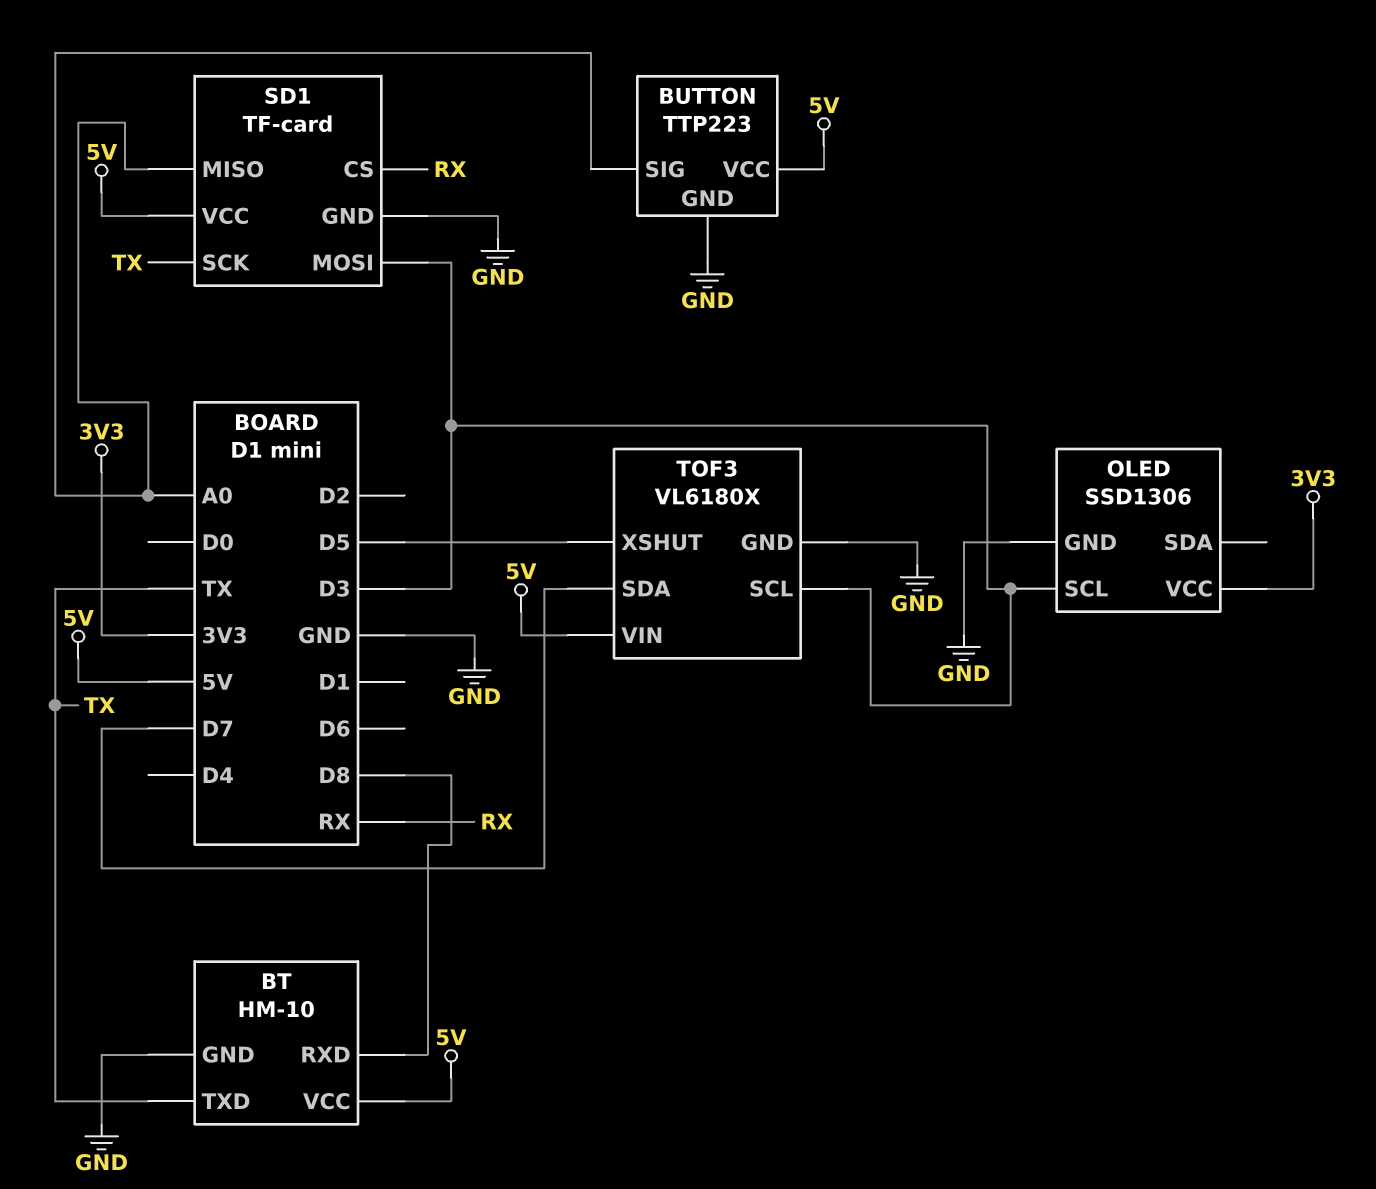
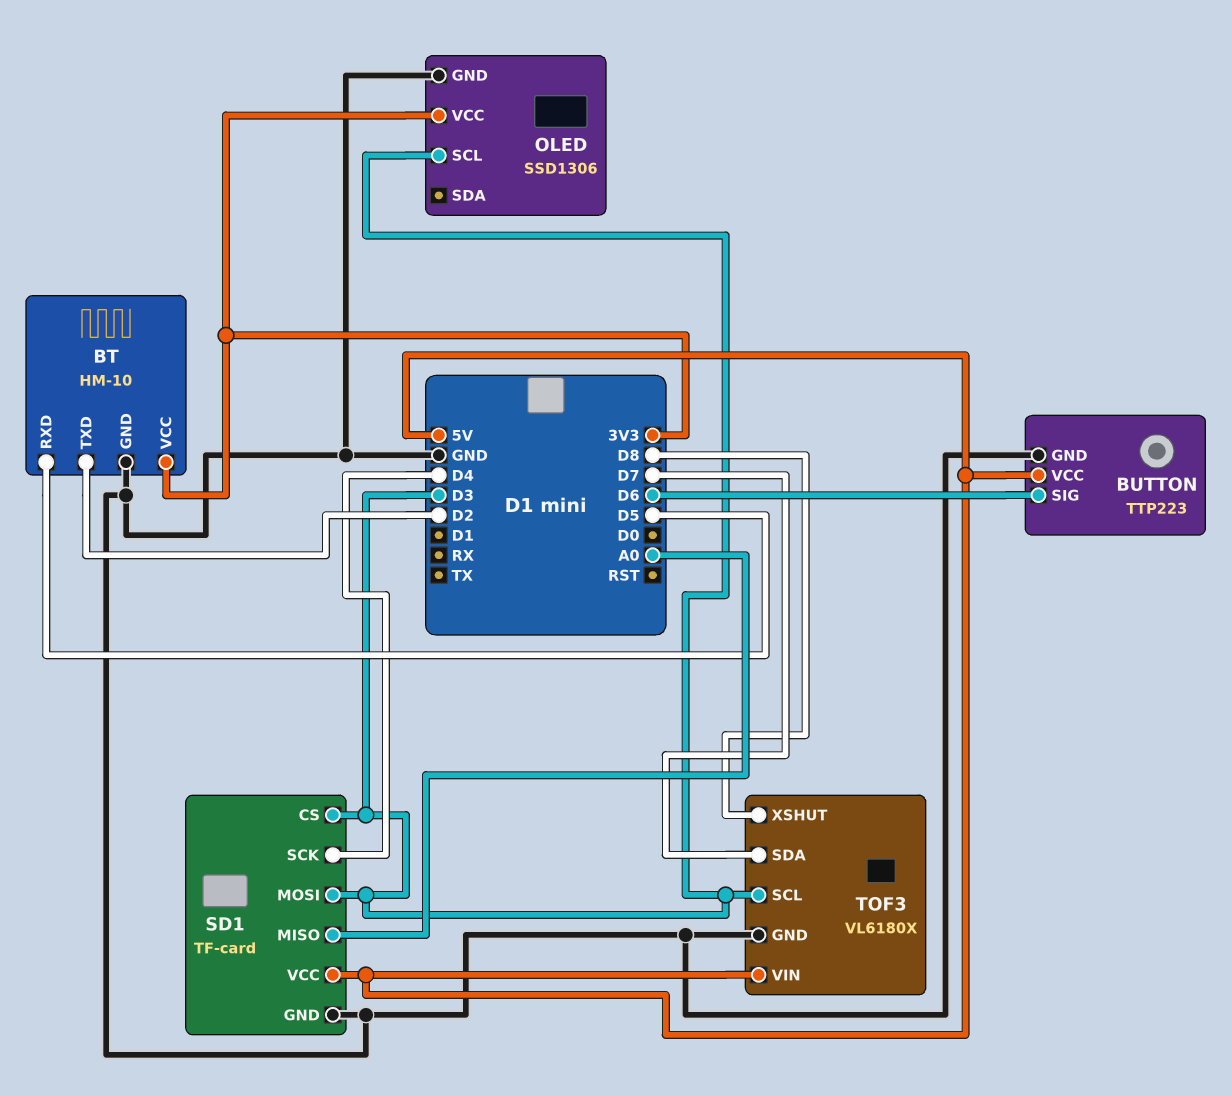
BT pin RXD: D8 -> D5
BT pin TXD: TX -> D2
BT pin VCC: 5V -> 3V3
BUTTON pin SIG: A0 -> D6
SD1 pin CS: RX -> D3
SD1 pin SCK: TX -> D4
TOF3 pin XSHUT: D5 -> D8

